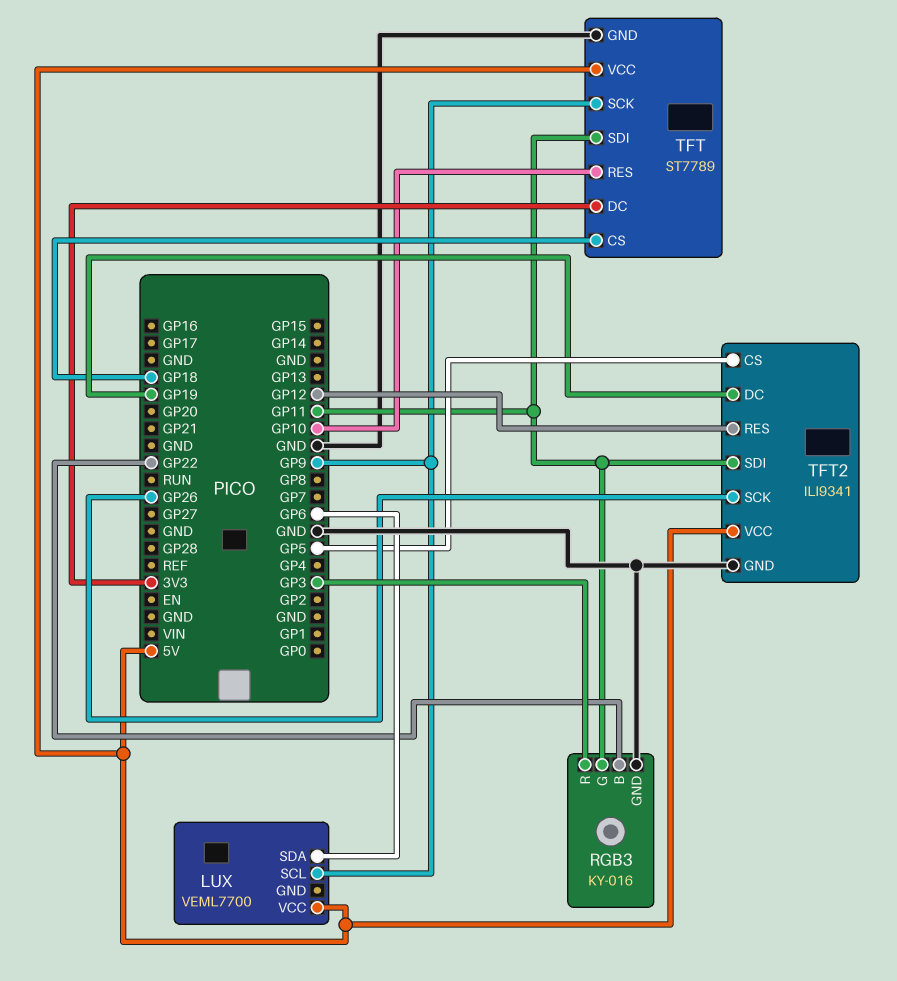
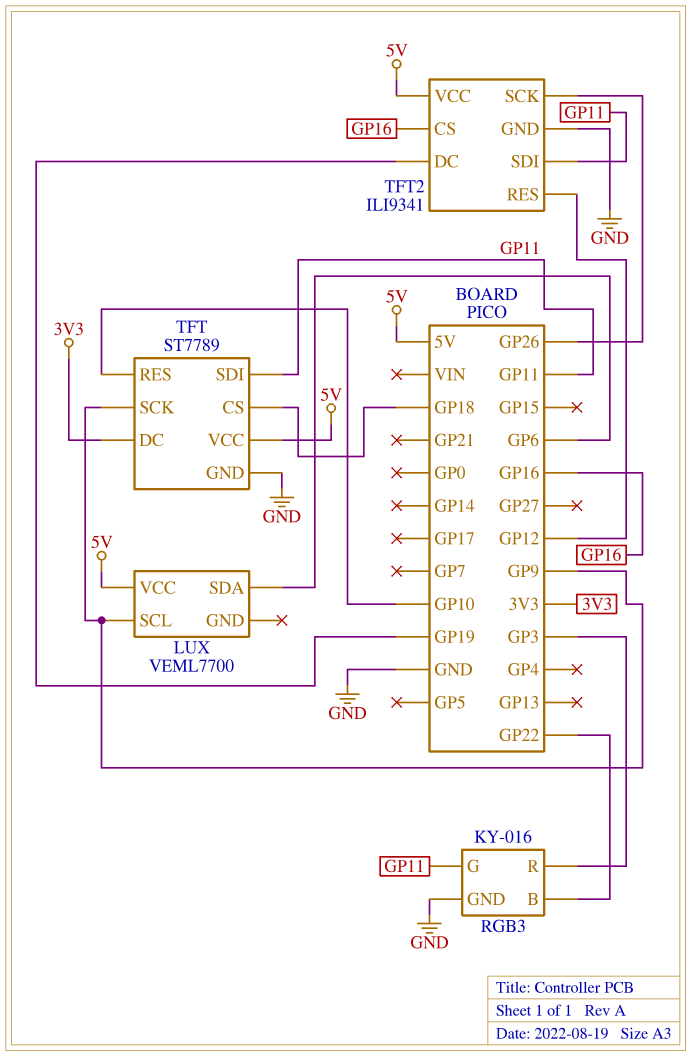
TFT2 pin CS: GP5 -> GP16

